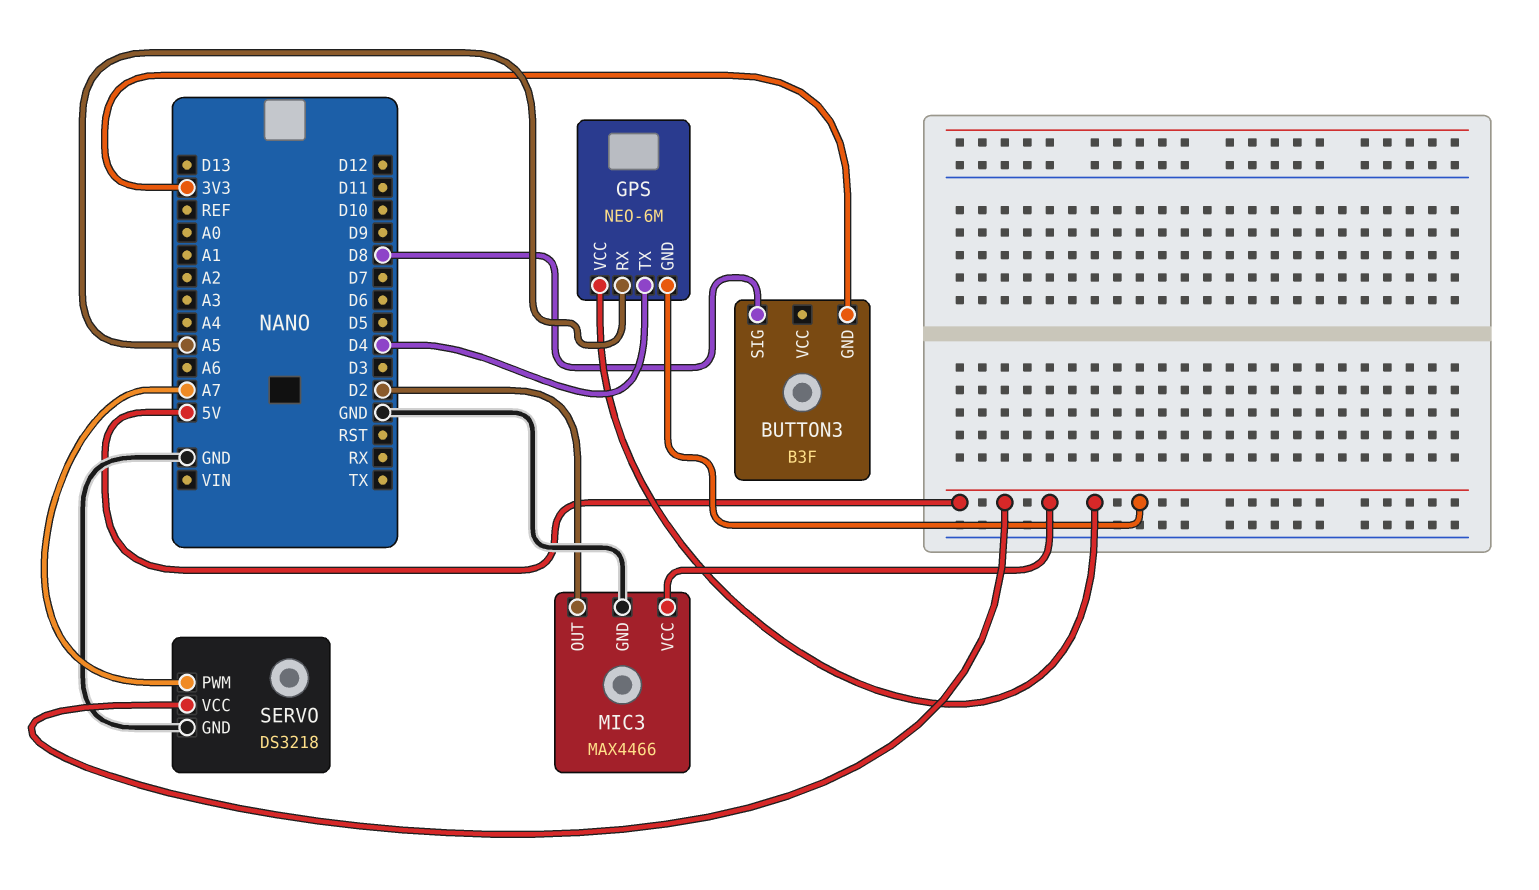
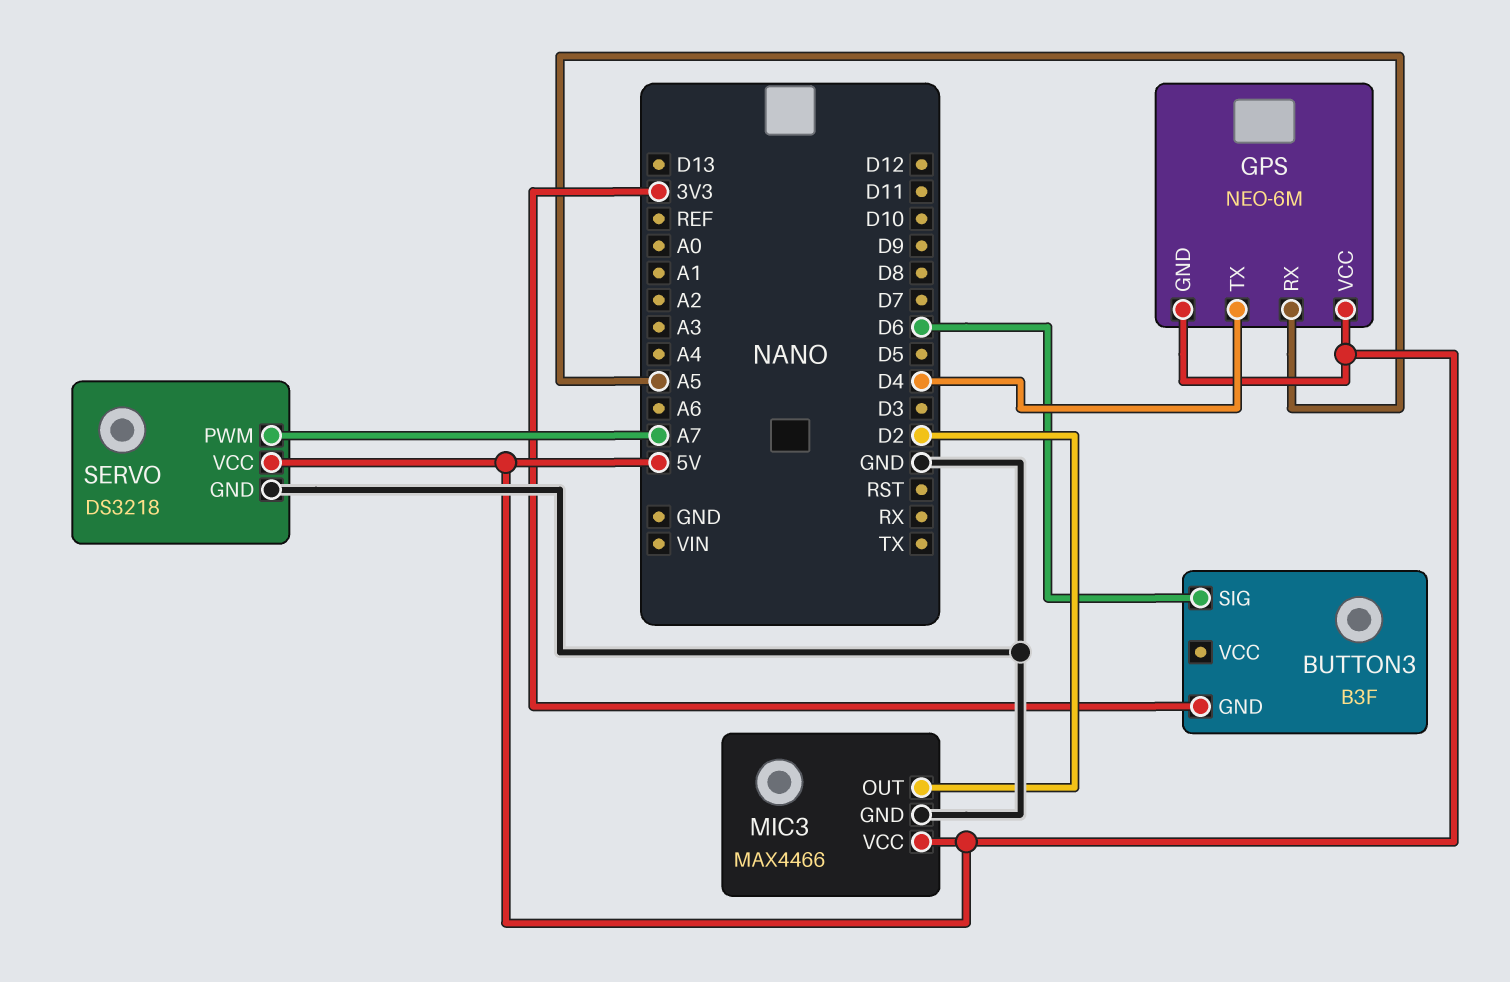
BUTTON3 pin SIG: D8 -> D6

